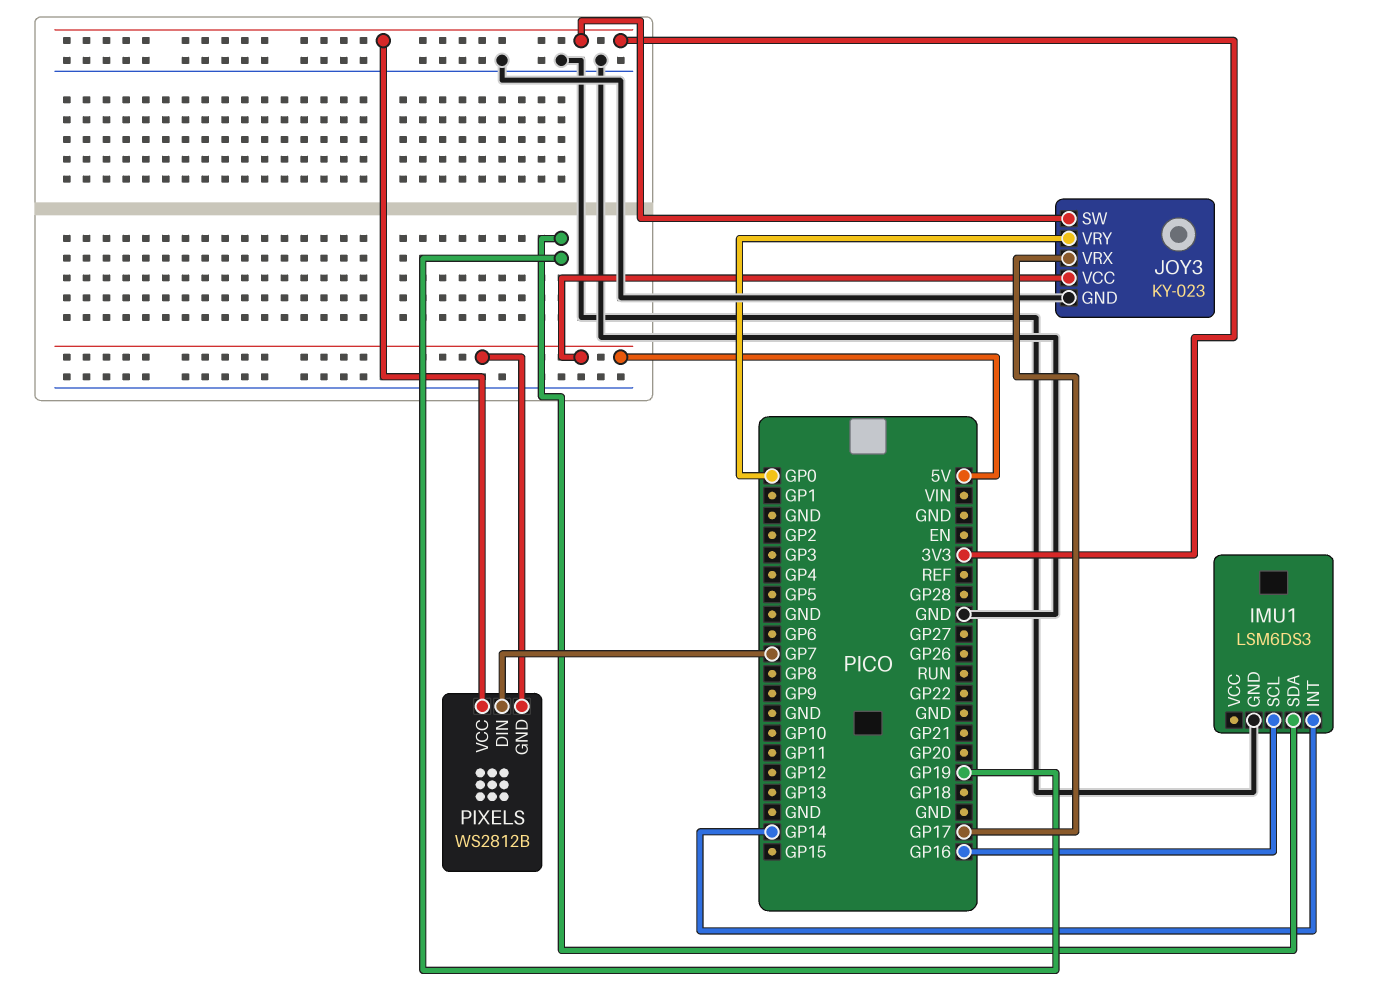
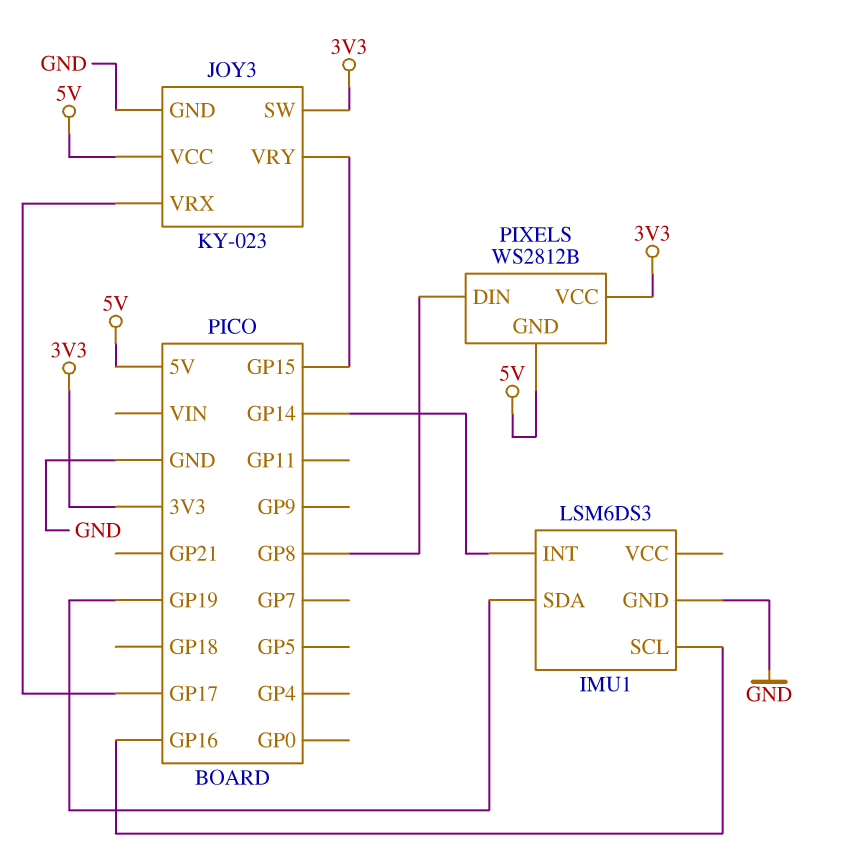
JOY3 pin VRY: GP0 -> GP15
PIXELS pin DIN: GP7 -> GP8

